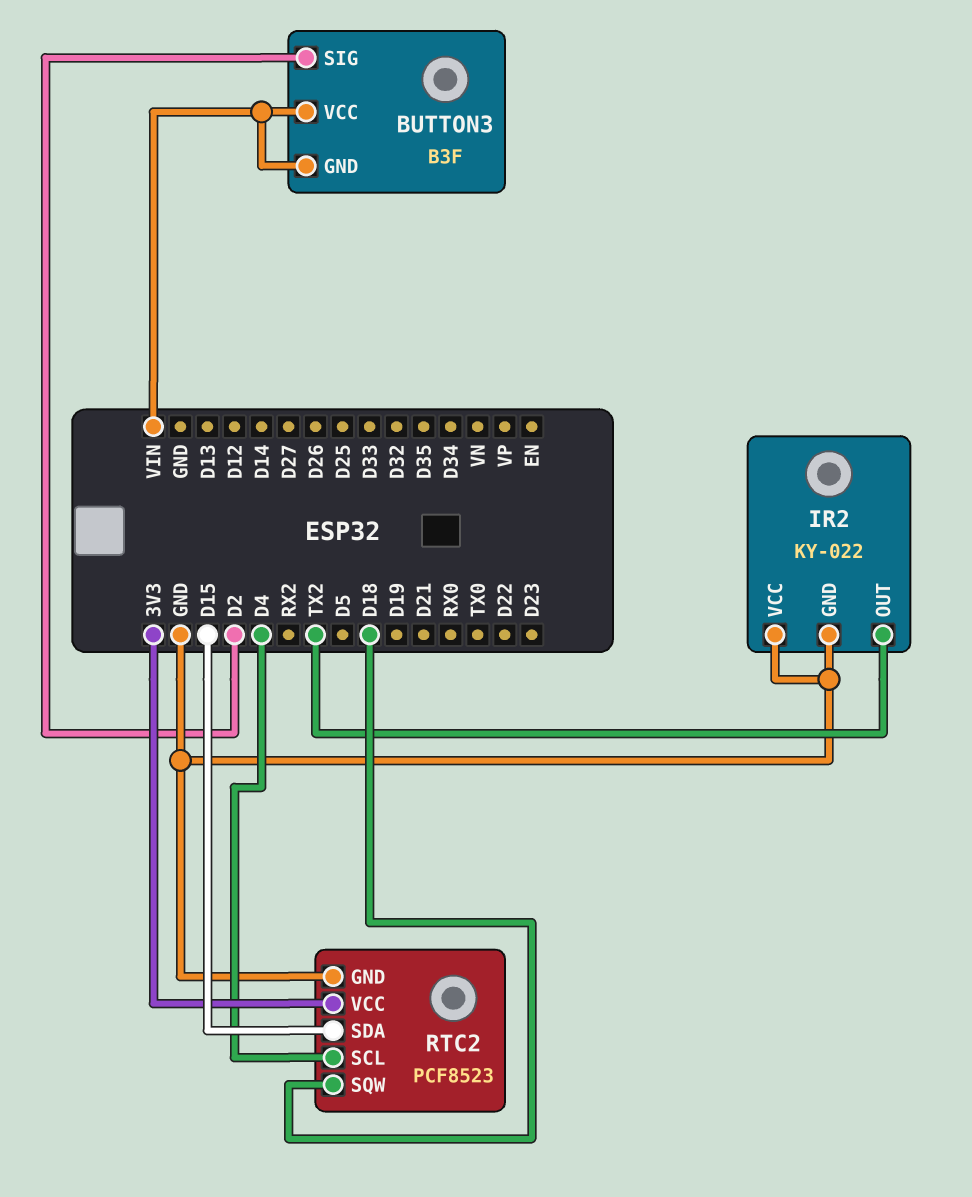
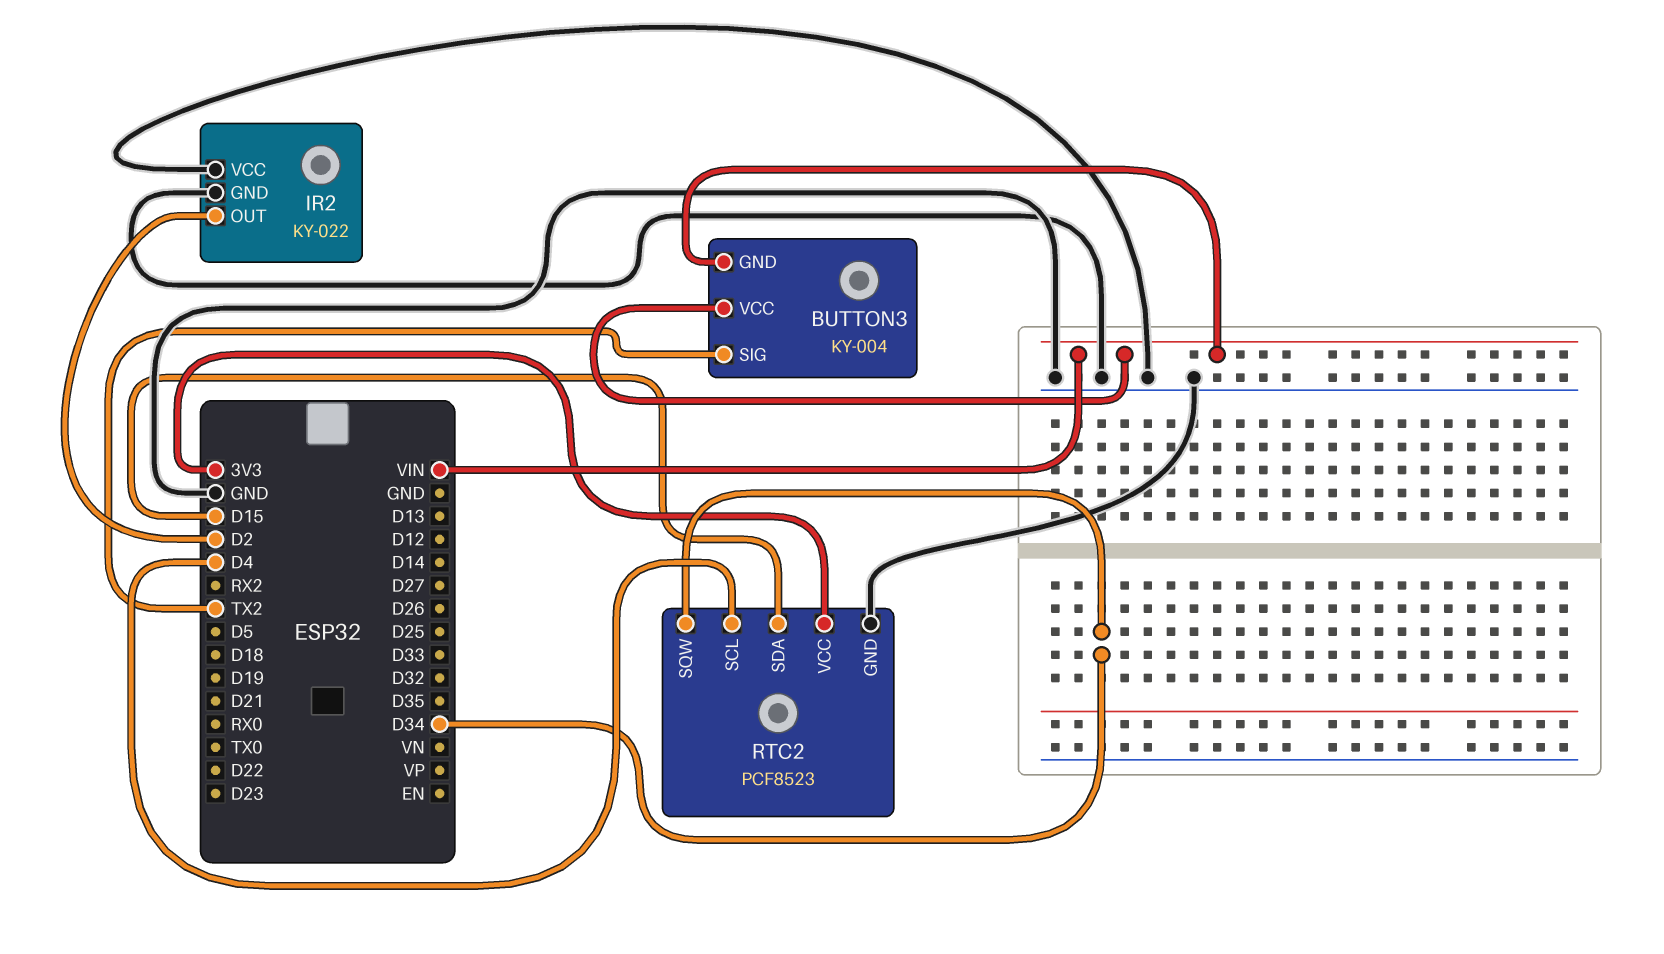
BUTTON3: B3F -> KY-004
BUTTON3 pin SIG: D2 -> TX2
IR2 pin OUT: TX2 -> D2
RTC2 pin SQW: D18 -> D34

